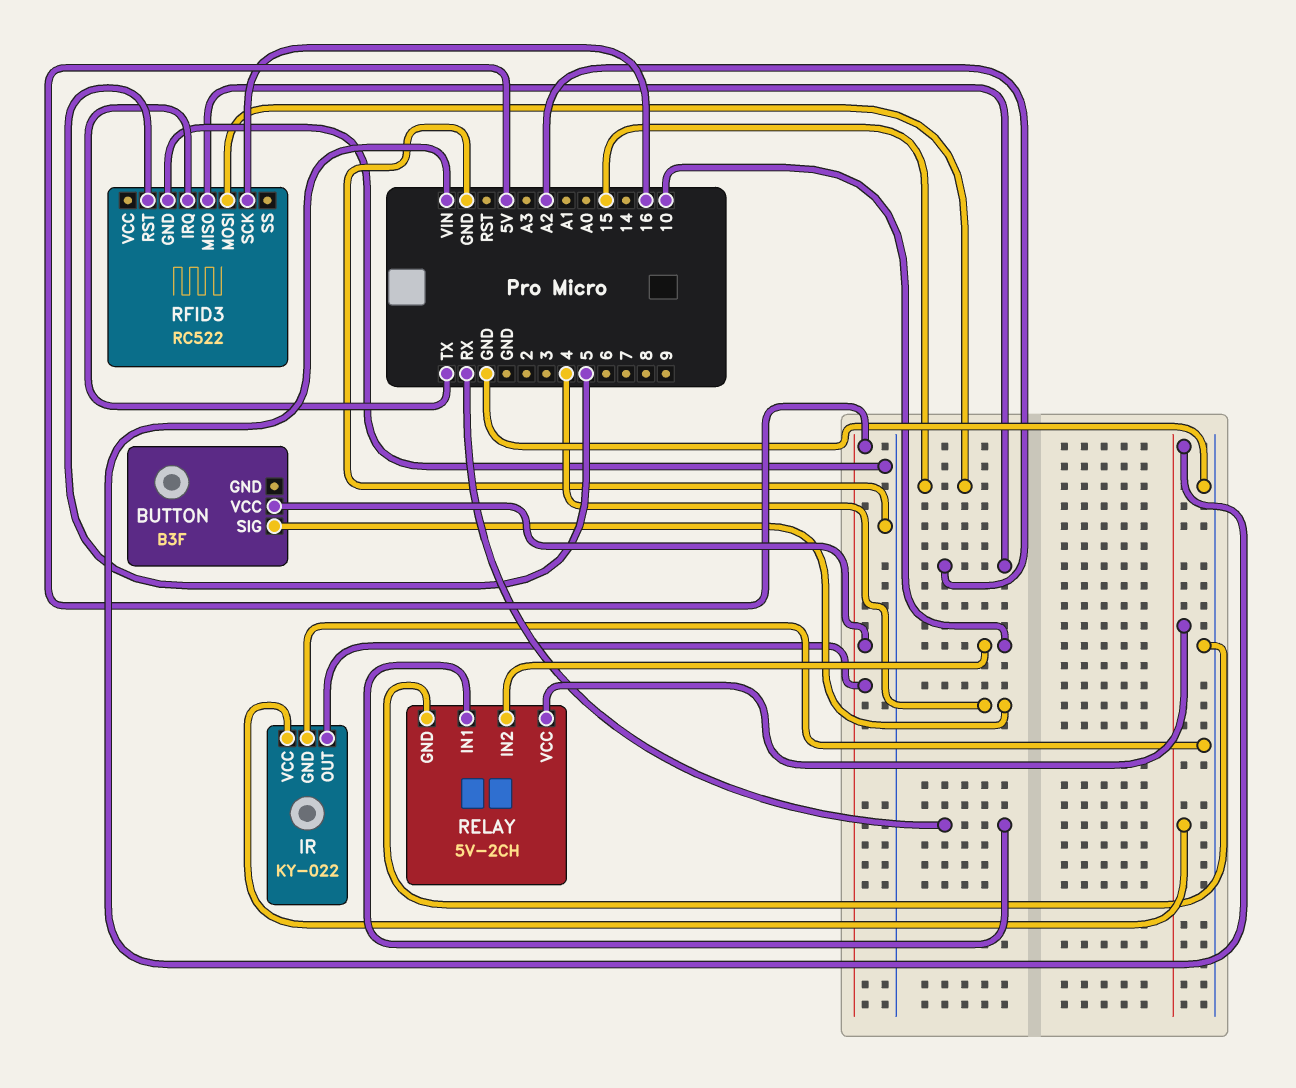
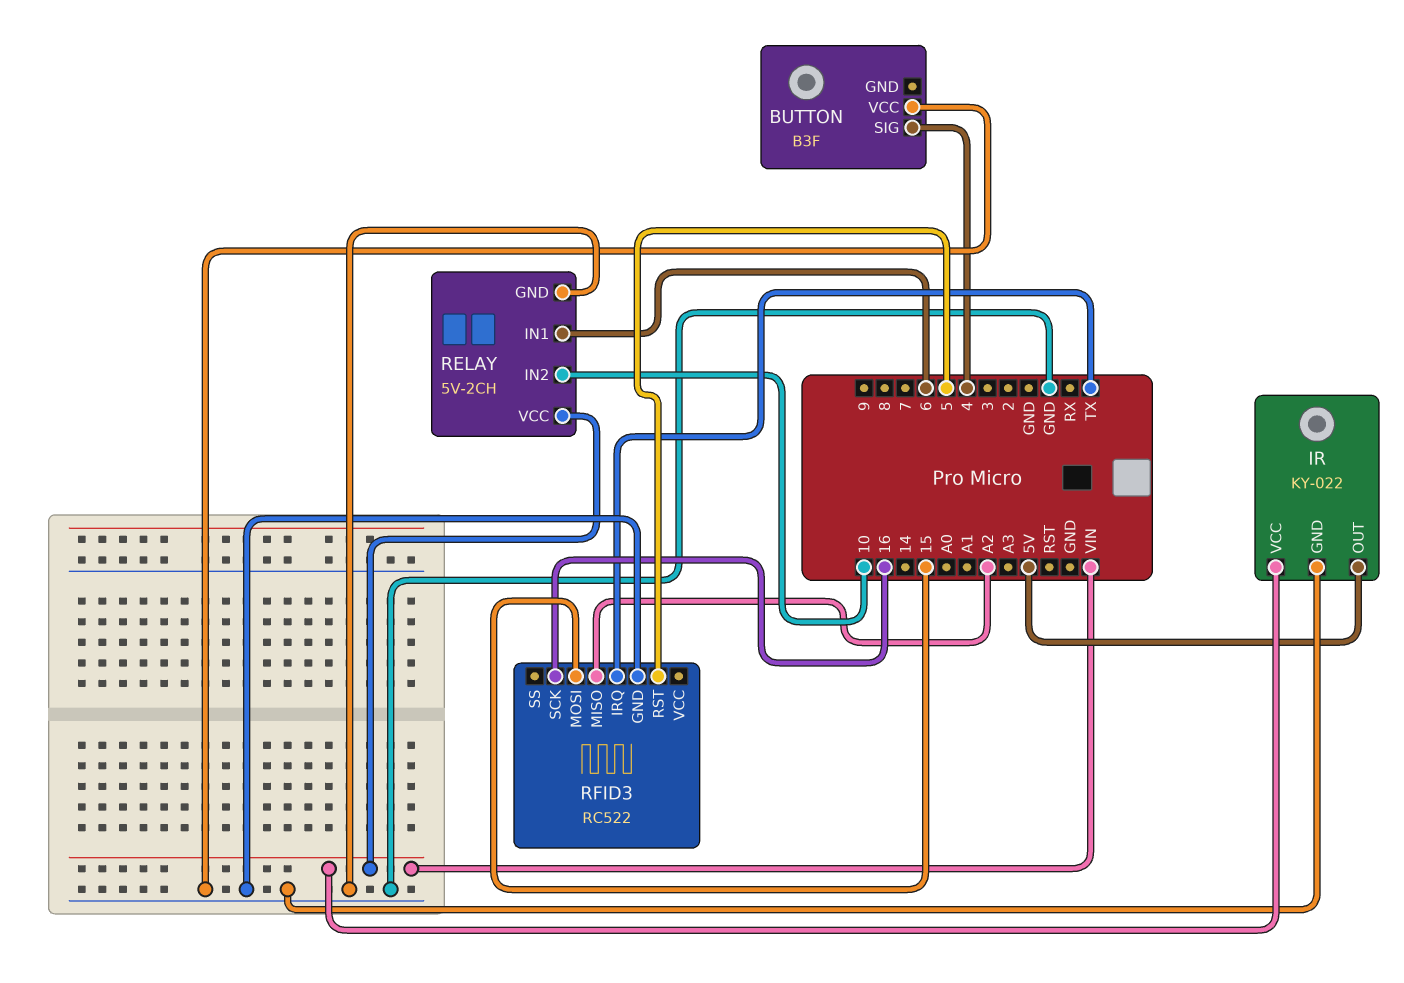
BUTTON pin VCC: 5V -> GND
RELAY pin IN1: RX -> 6

